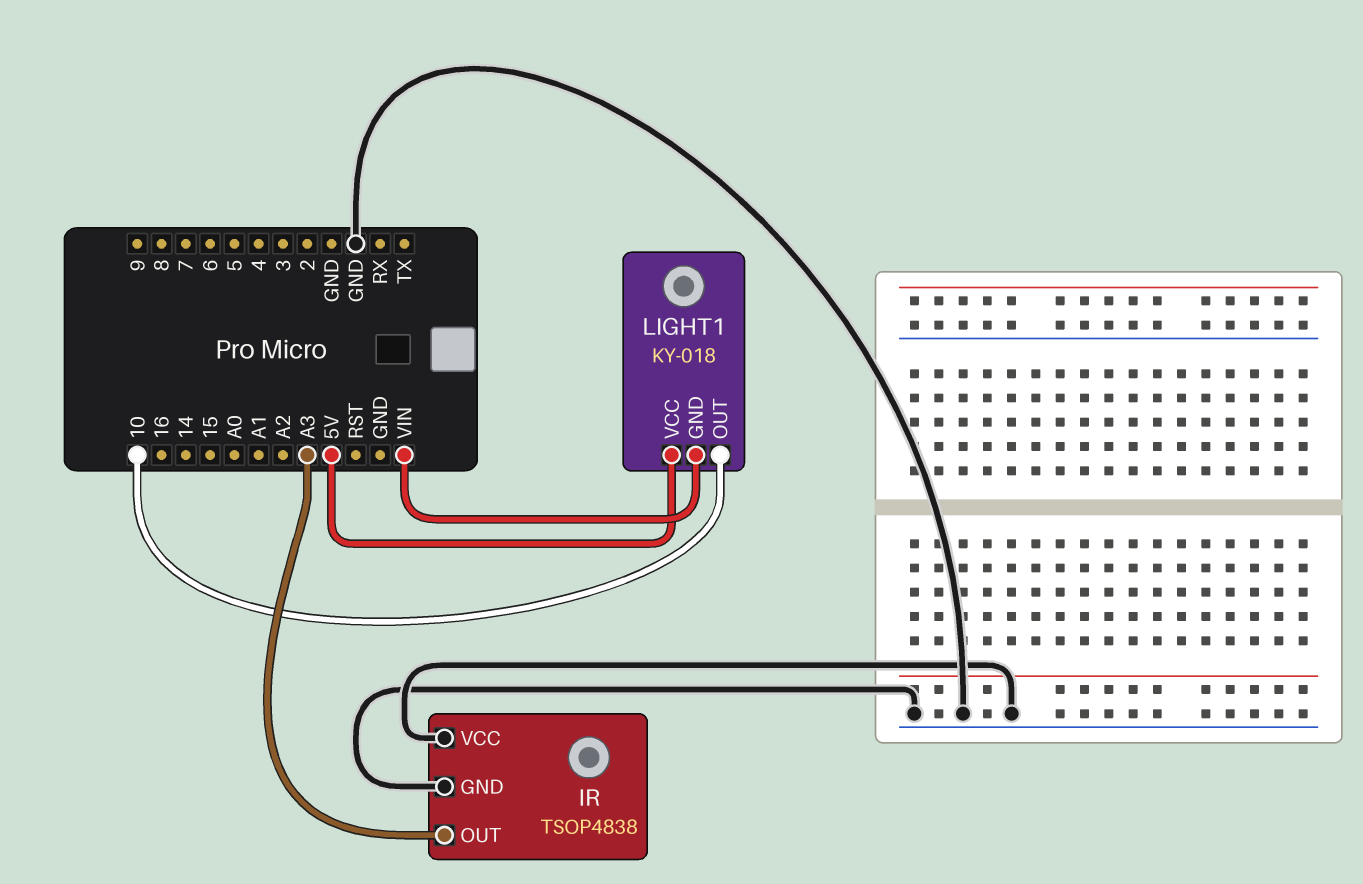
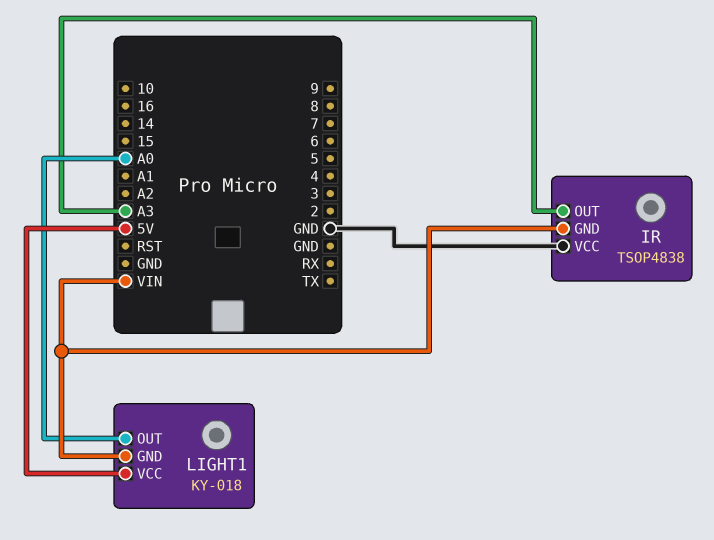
IR pin GND: GND -> VIN
LIGHT1 pin OUT: 10 -> A0

